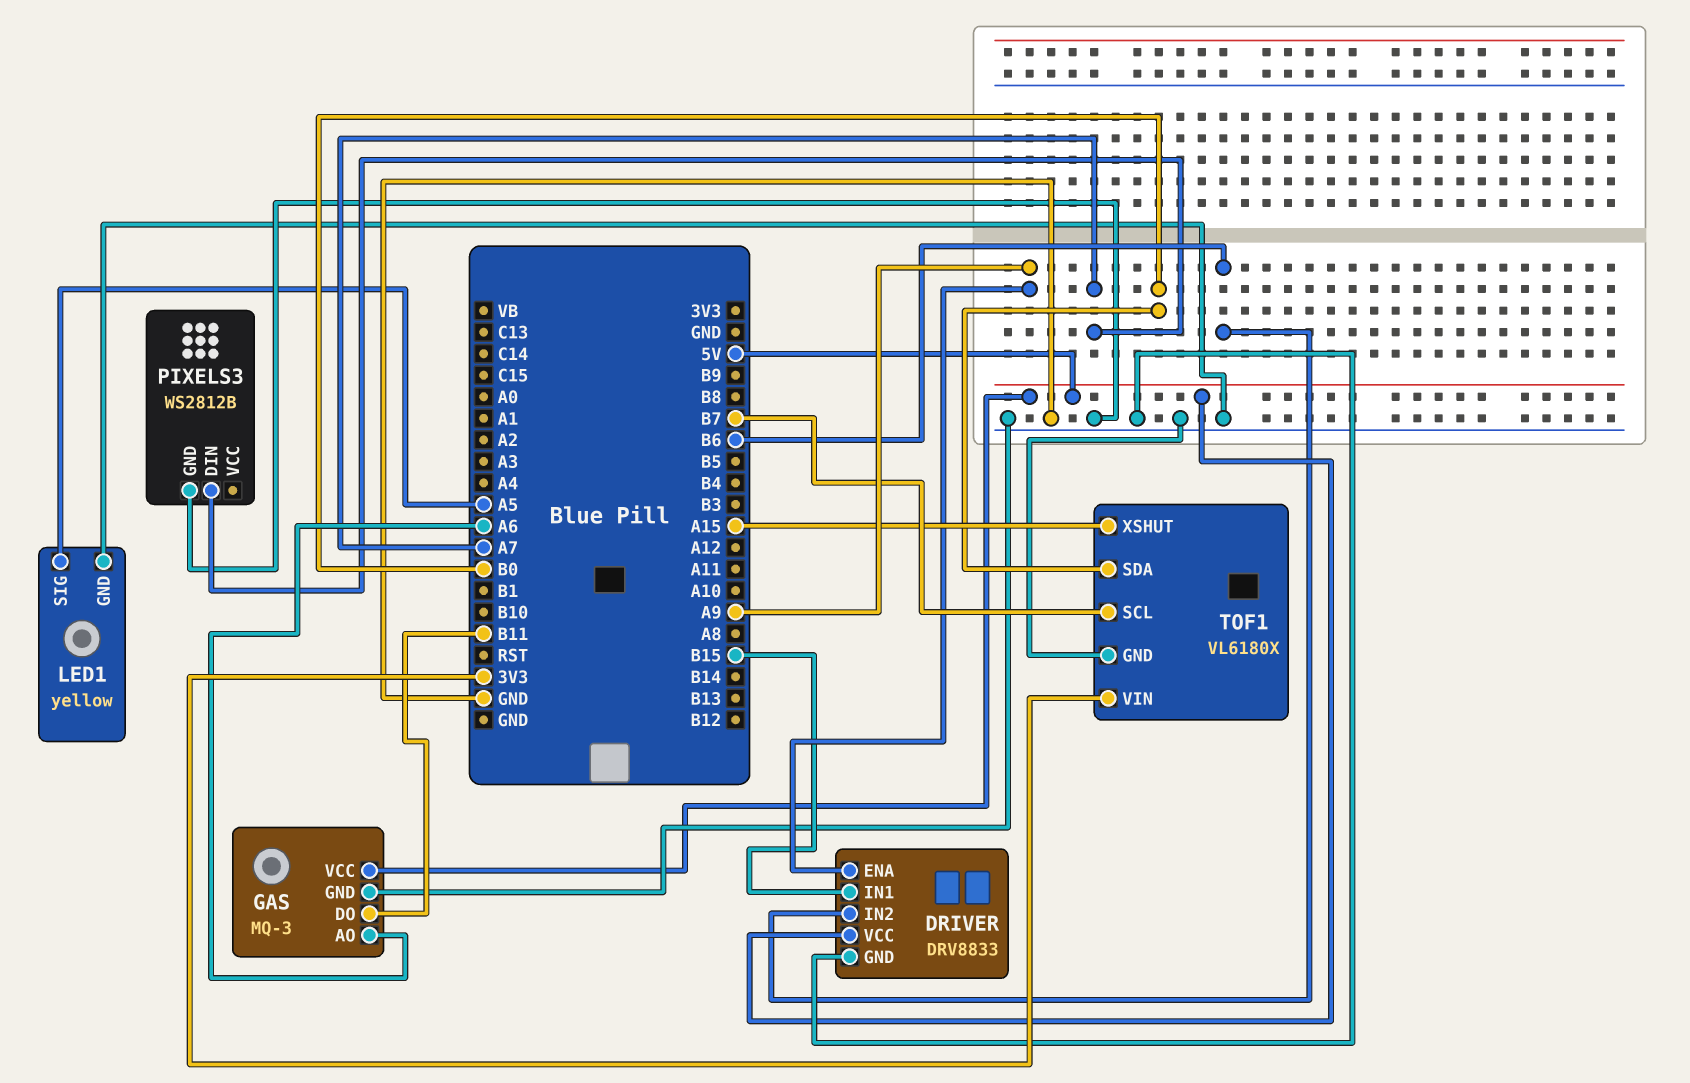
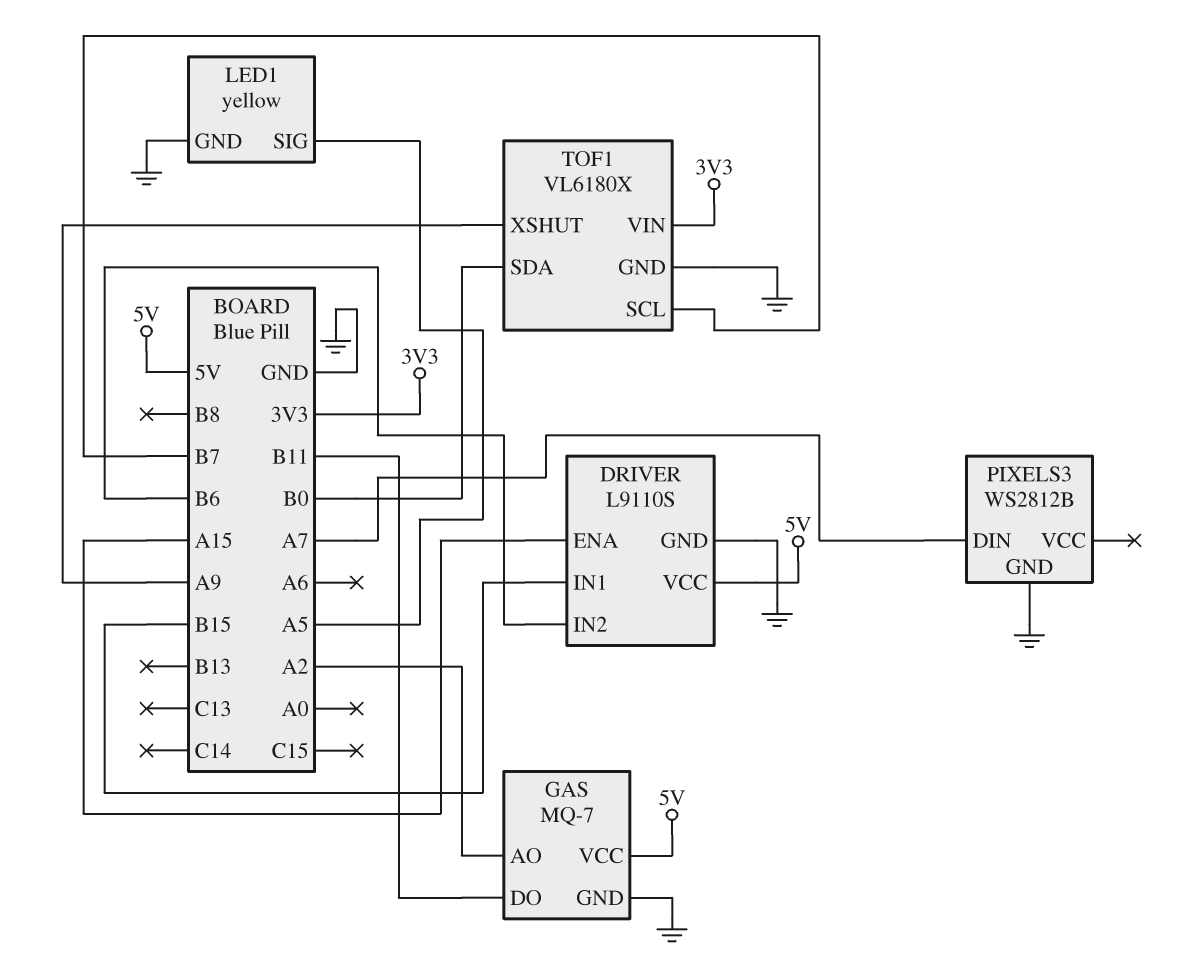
DRIVER: DRV8833 -> L9110S
DRIVER pin ENA: A9 -> A15
GAS: MQ-3 -> MQ-7
GAS pin AO: A6 -> A2
TOF1 pin XSHUT: A15 -> A9

